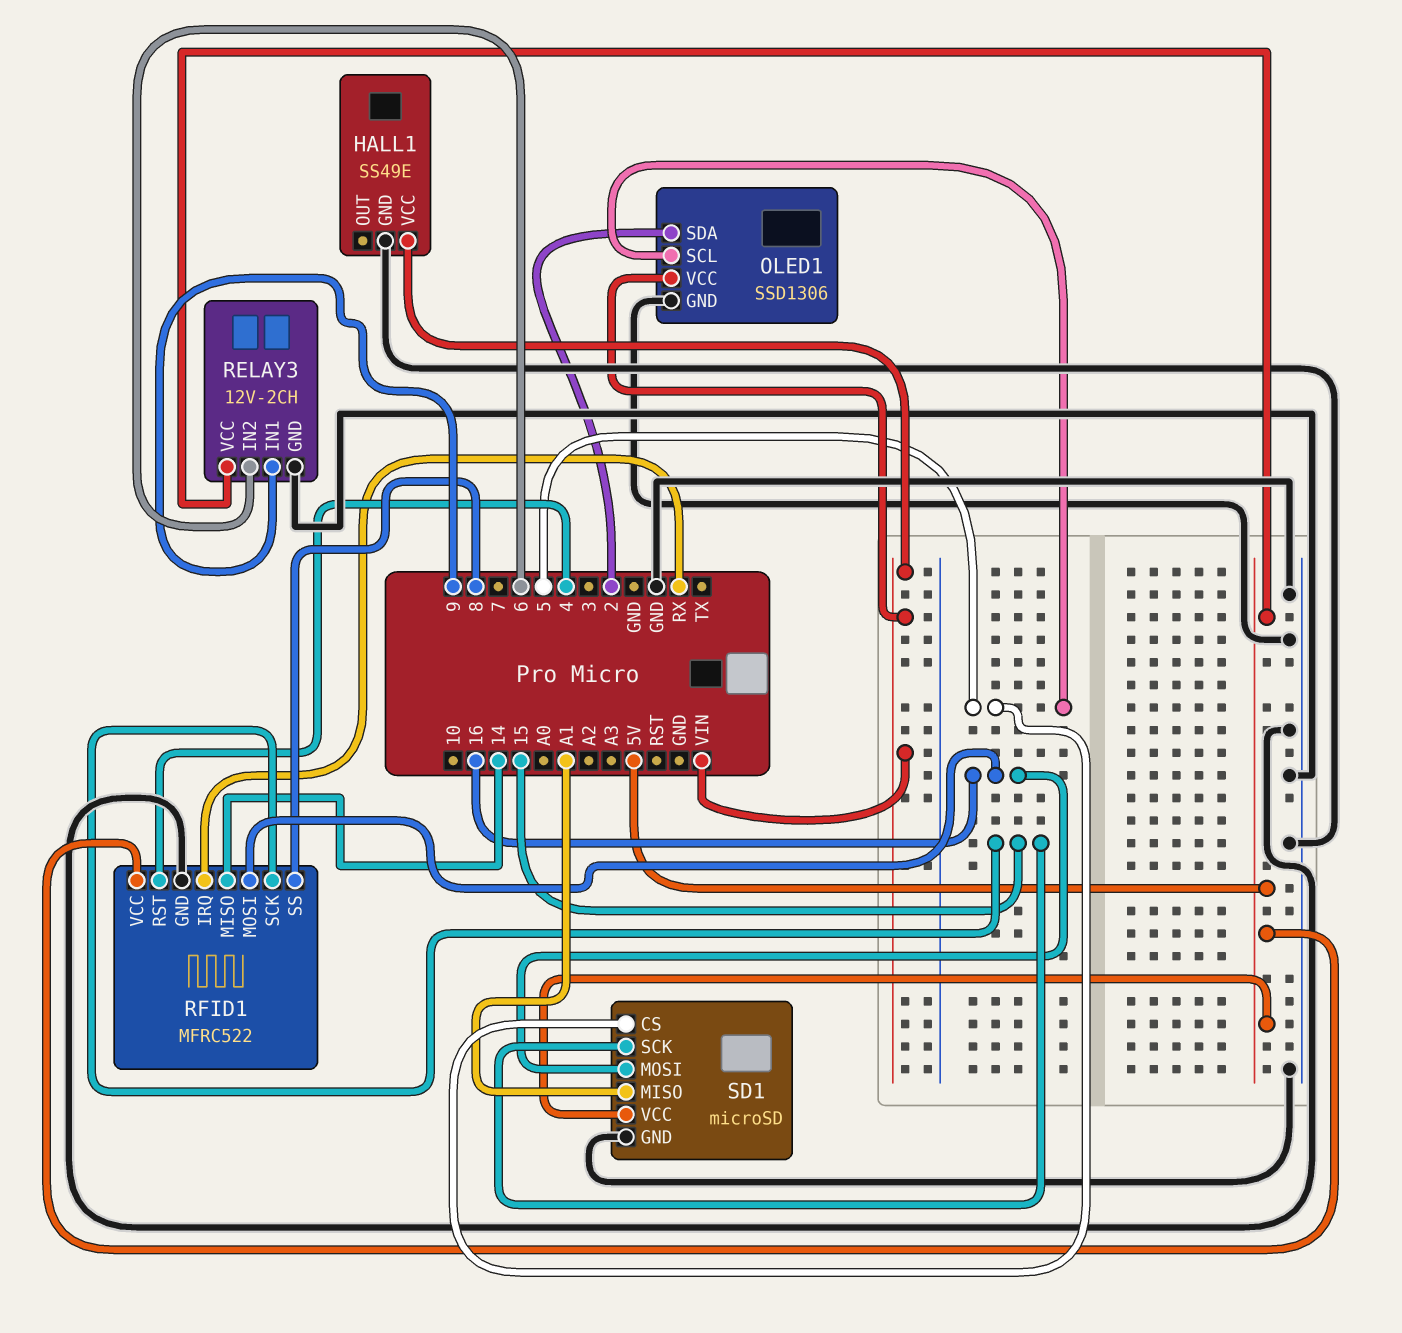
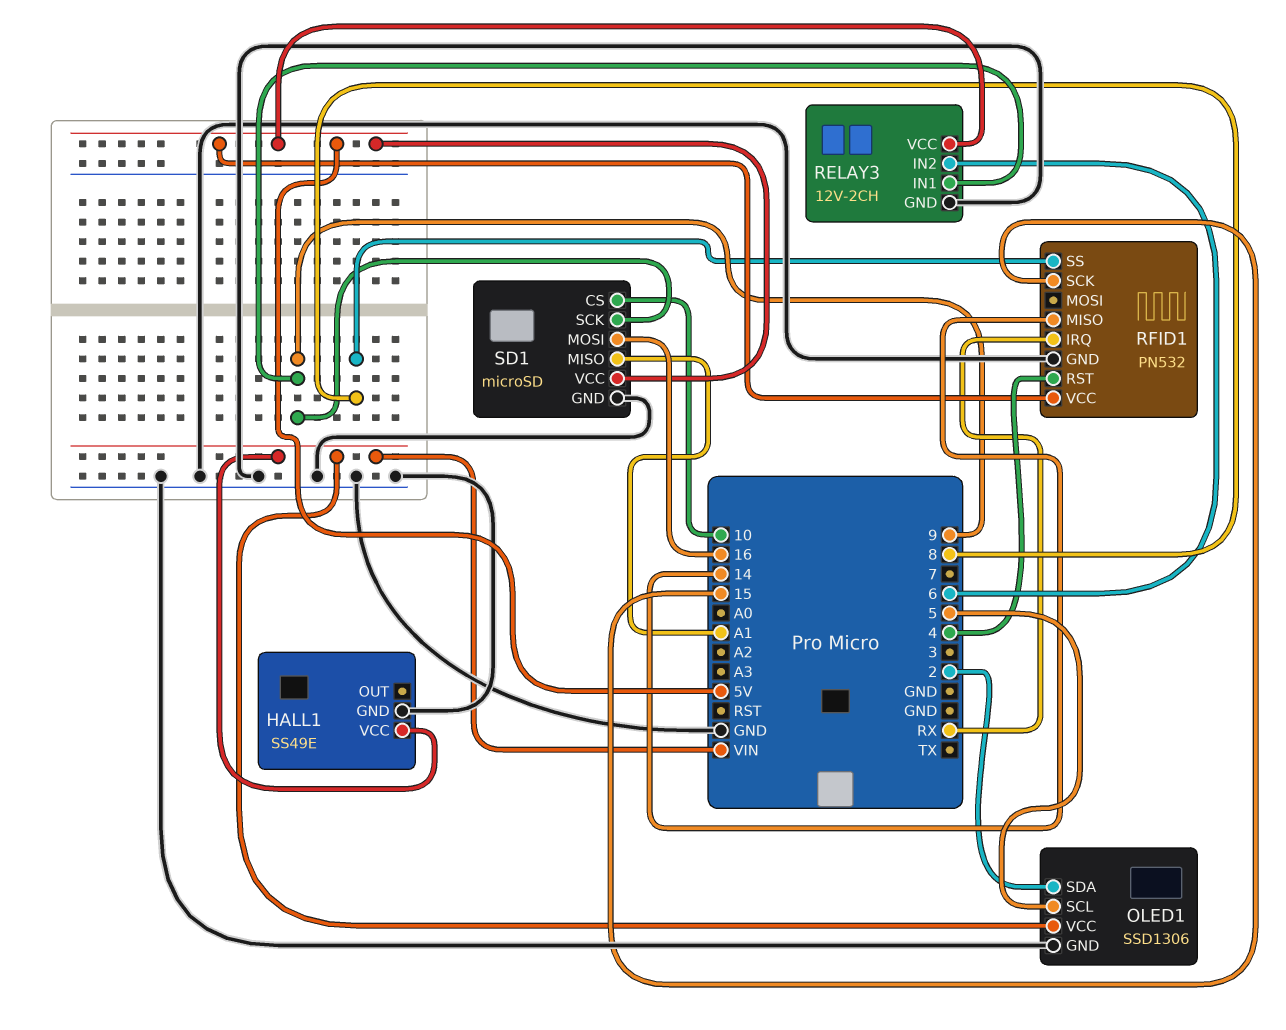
RFID1: MFRC522 -> PN532
RFID1 pin MOSI: 16 -> none
SD1 pin CS: 5 -> 10
SD1 pin SCK: 15 -> 9

